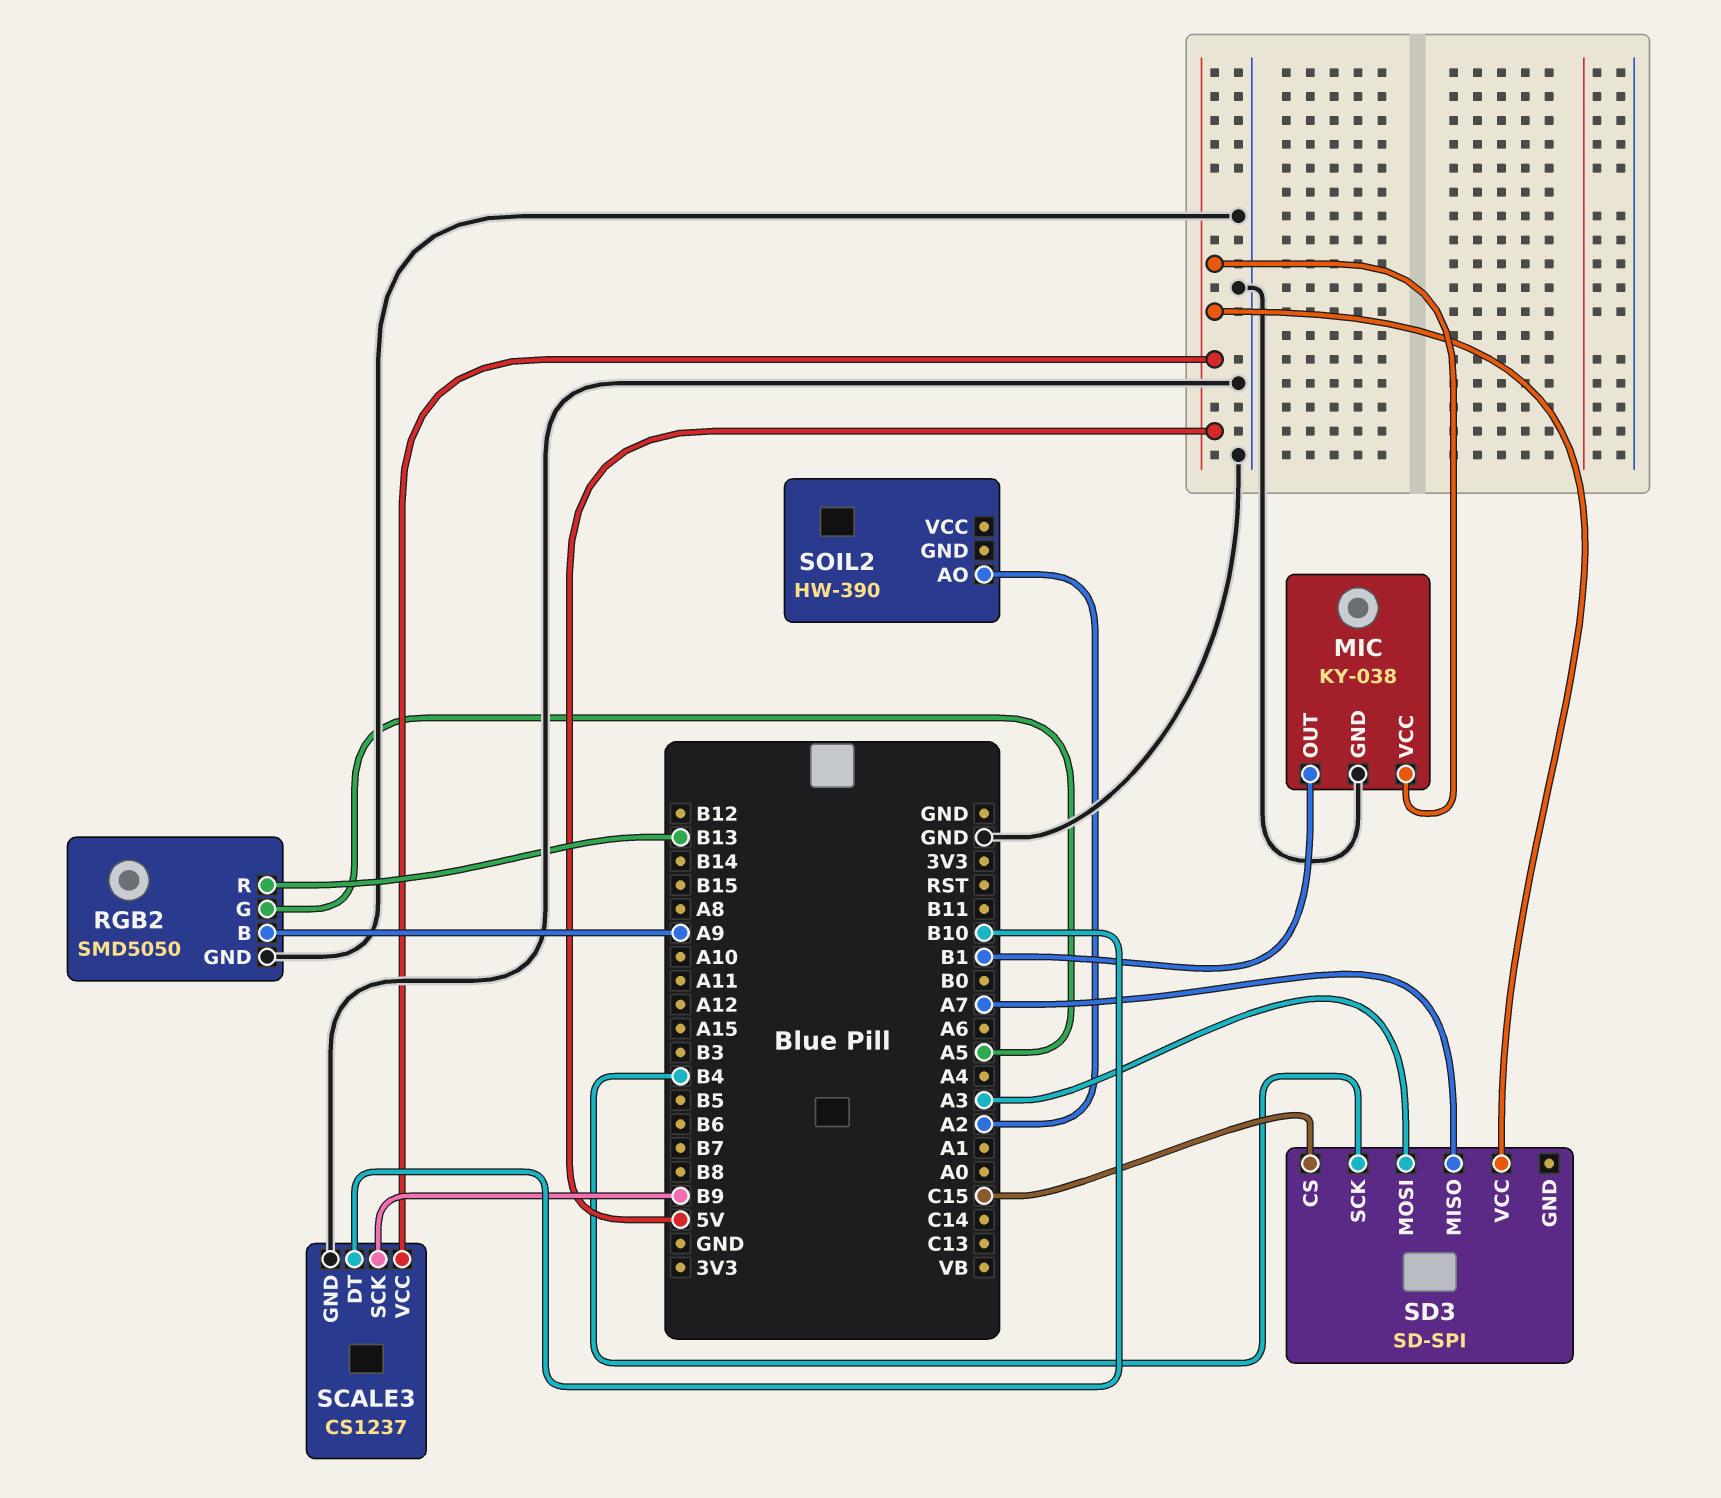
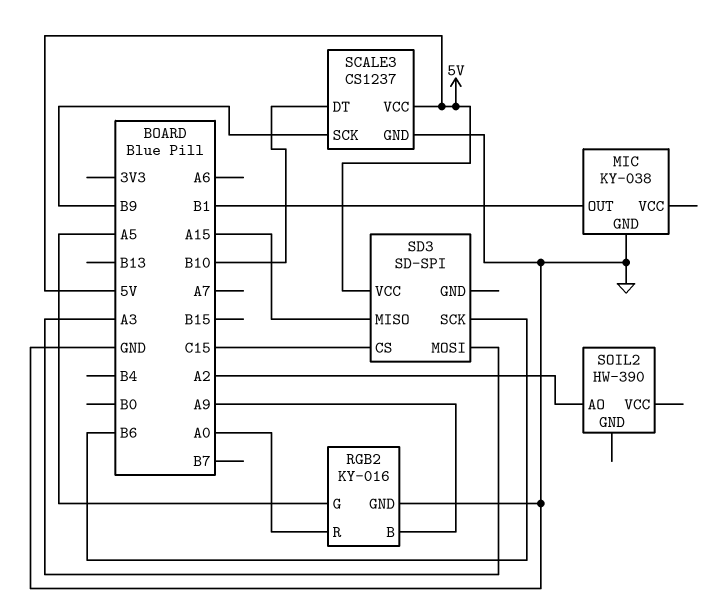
MIC pin VCC: 5V -> none
RGB2: SMD5050 -> KY-016
RGB2 pin R: B13 -> A0
SD3 pin MISO: A7 -> A15
SD3 pin SCK: B4 -> B6

